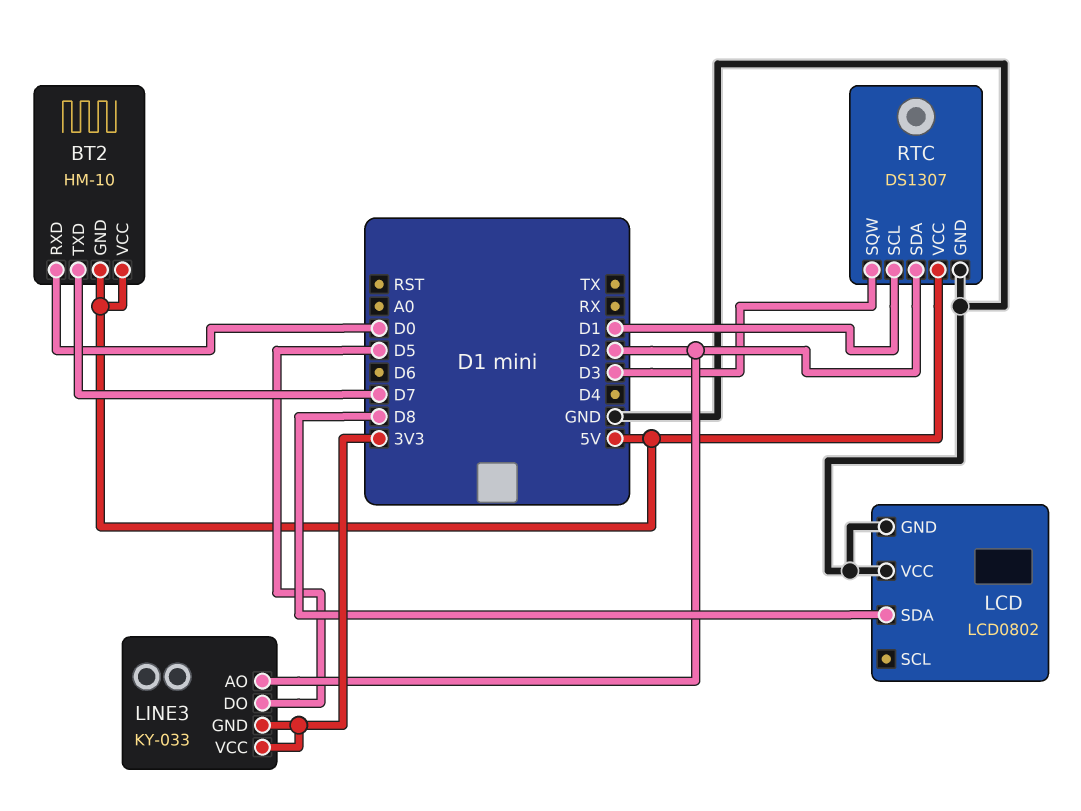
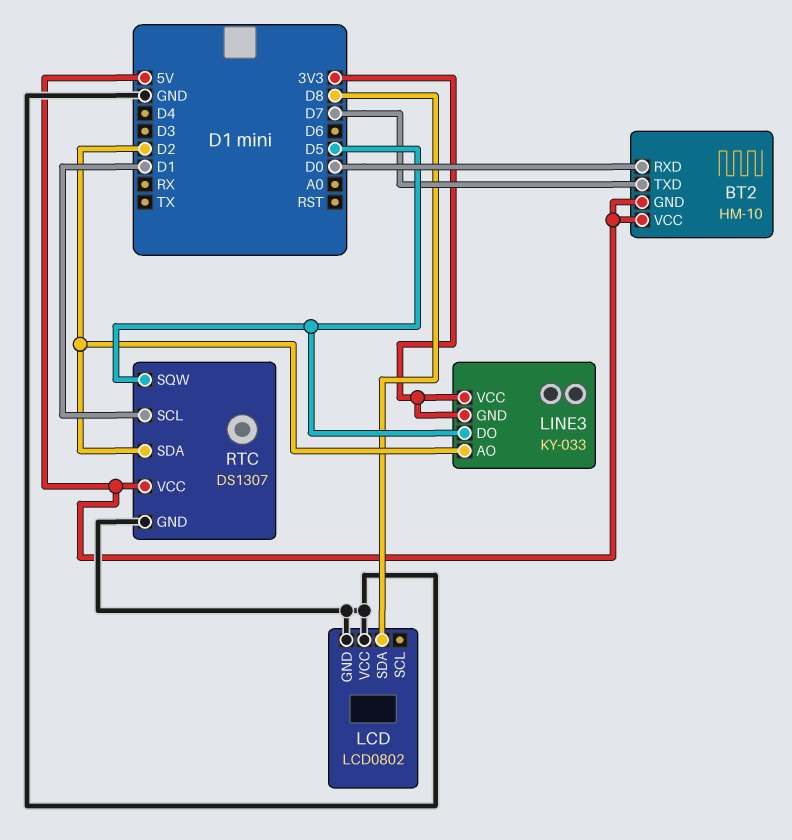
RTC pin SQW: D3 -> D5

